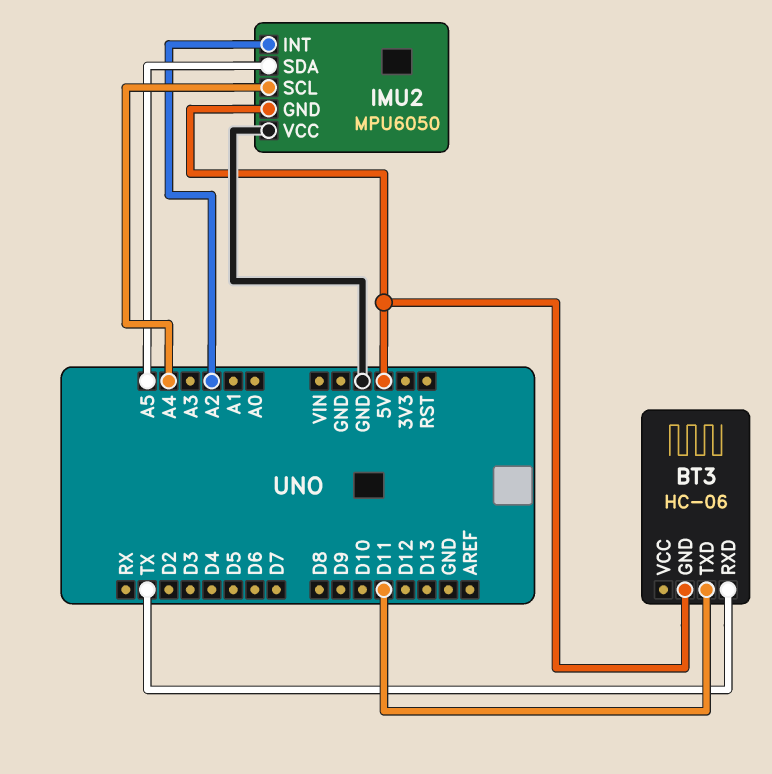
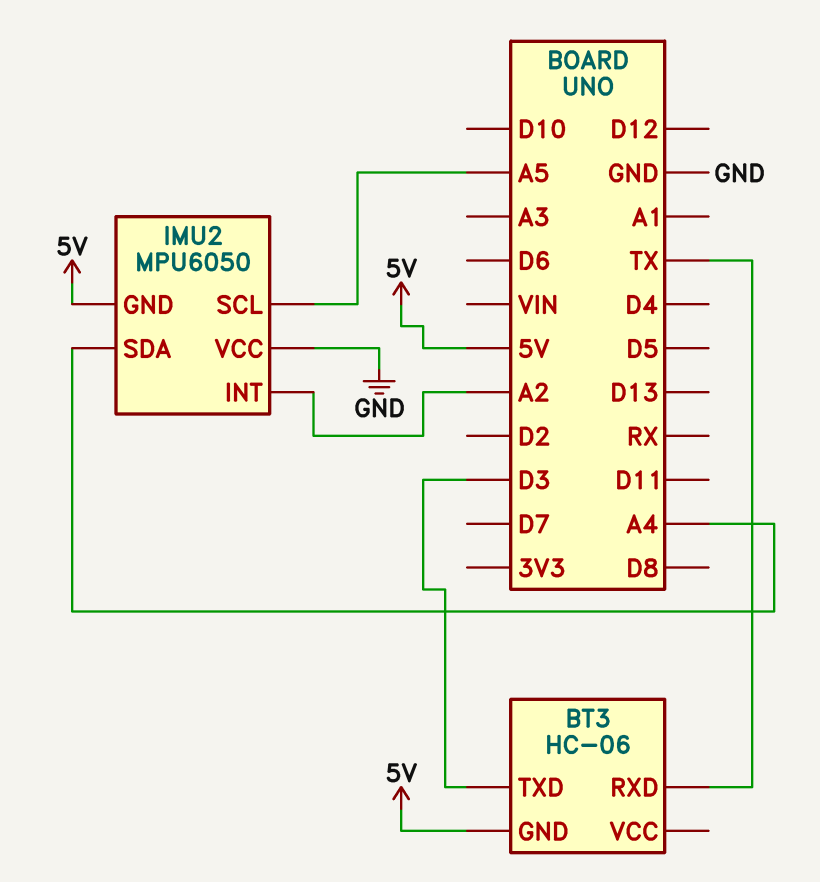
BT3 pin TXD: D11 -> D3
IMU2 pin SCL: A4 -> A5
IMU2 pin SDA: A5 -> A4

